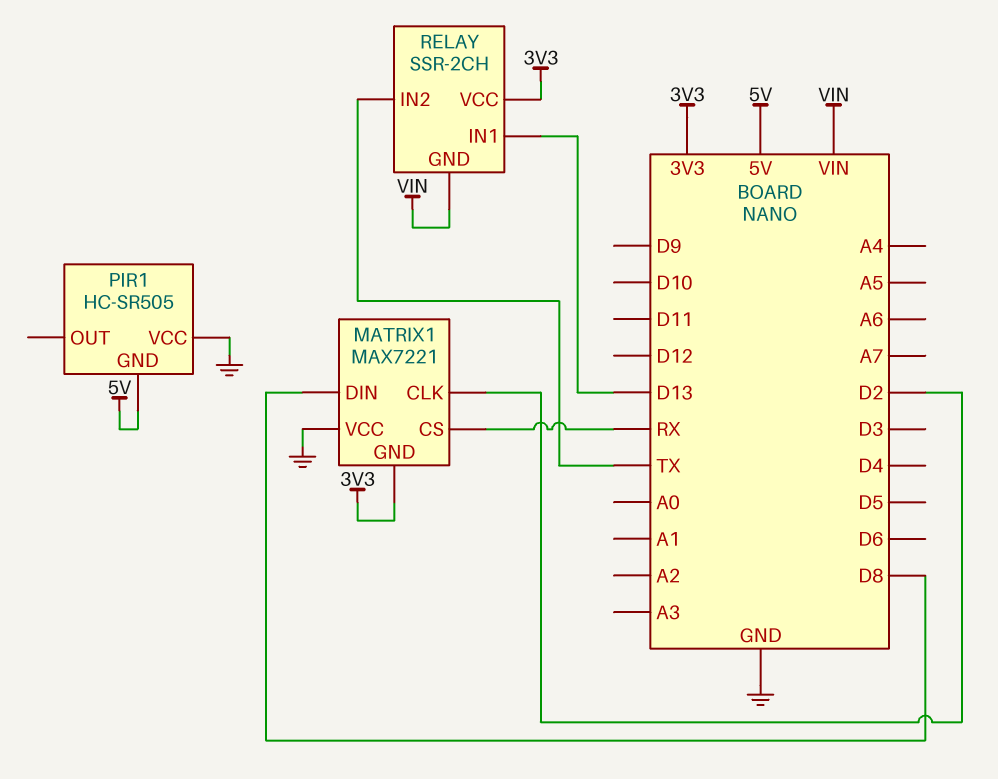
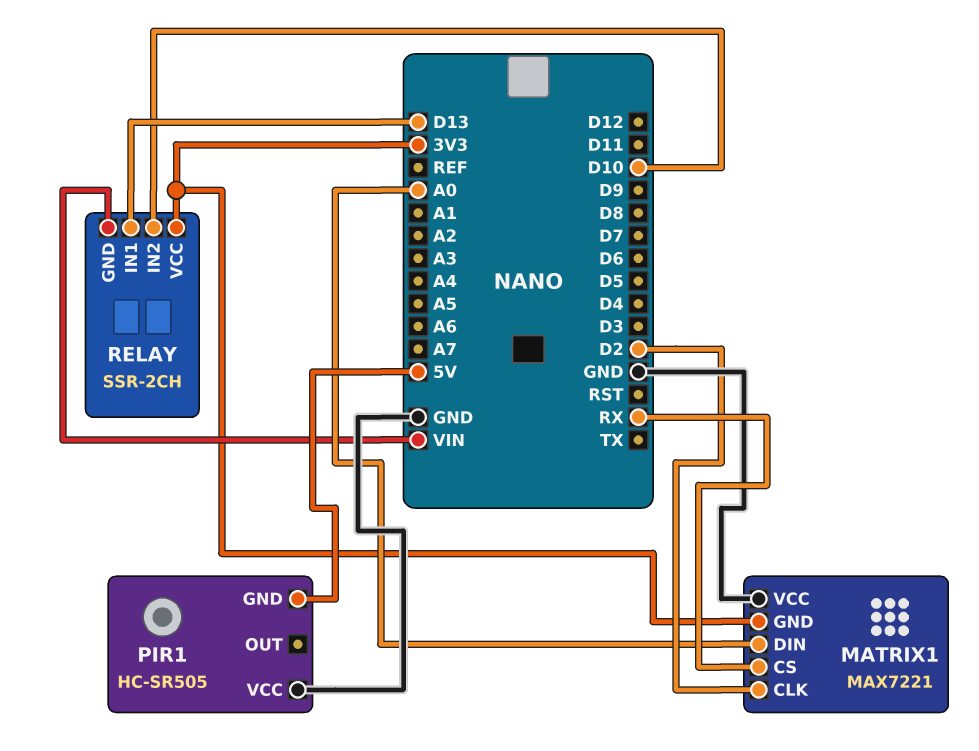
MATRIX1 pin DIN: D8 -> A0
RELAY pin IN2: TX -> D10

